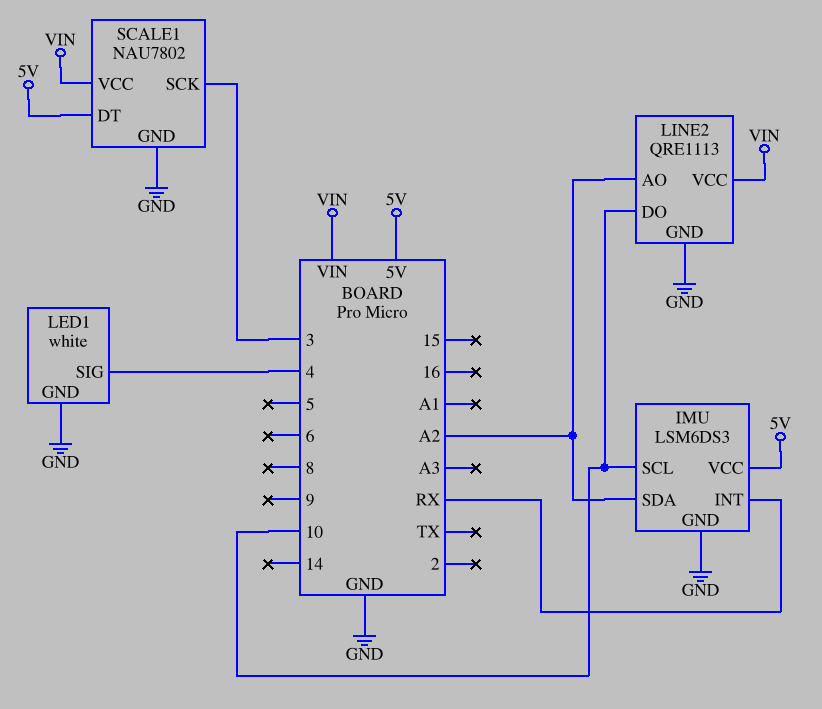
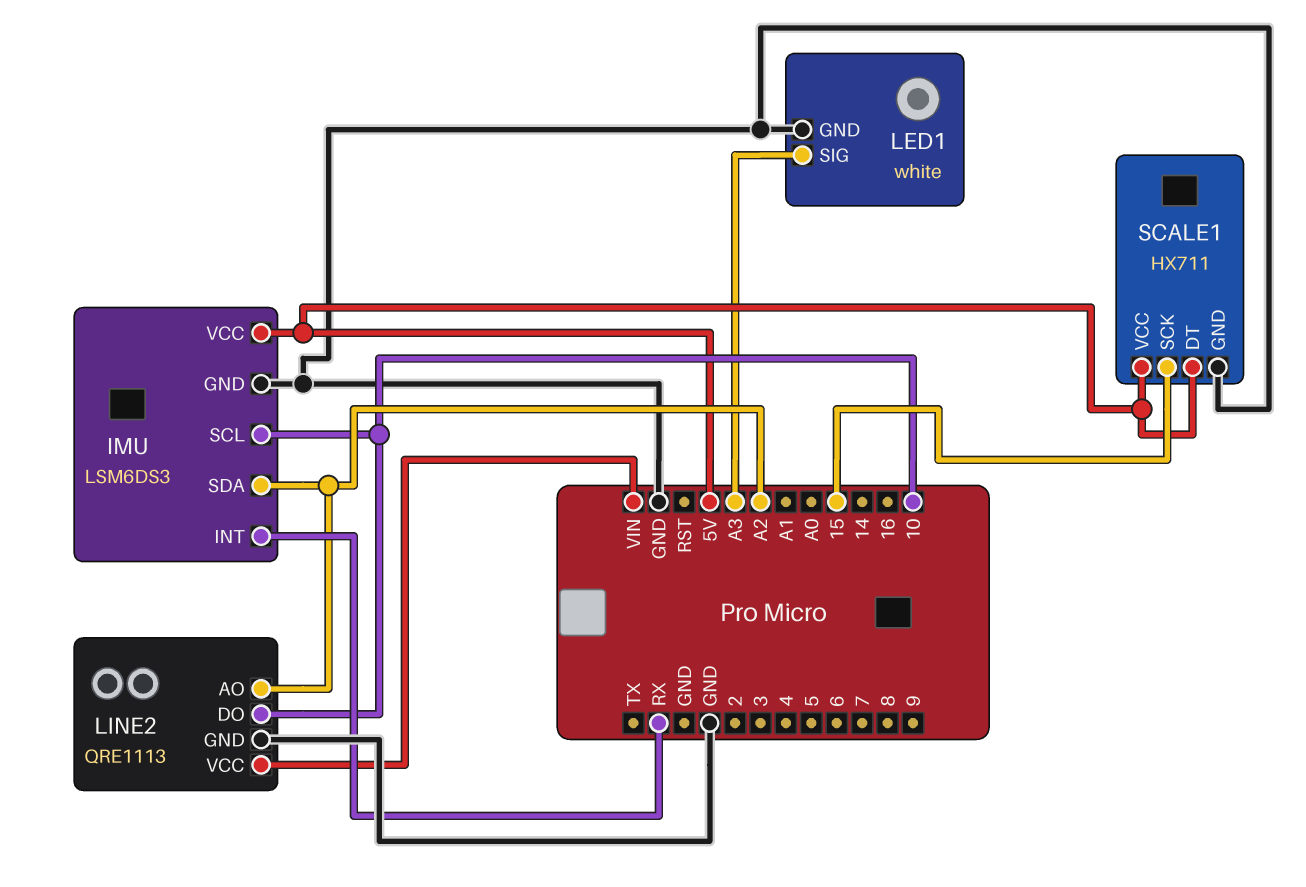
LED1 pin SIG: 4 -> A3
SCALE1: NAU7802 -> HX711
SCALE1 pin SCK: 3 -> 15
SCALE1 pin VCC: VIN -> 5V

